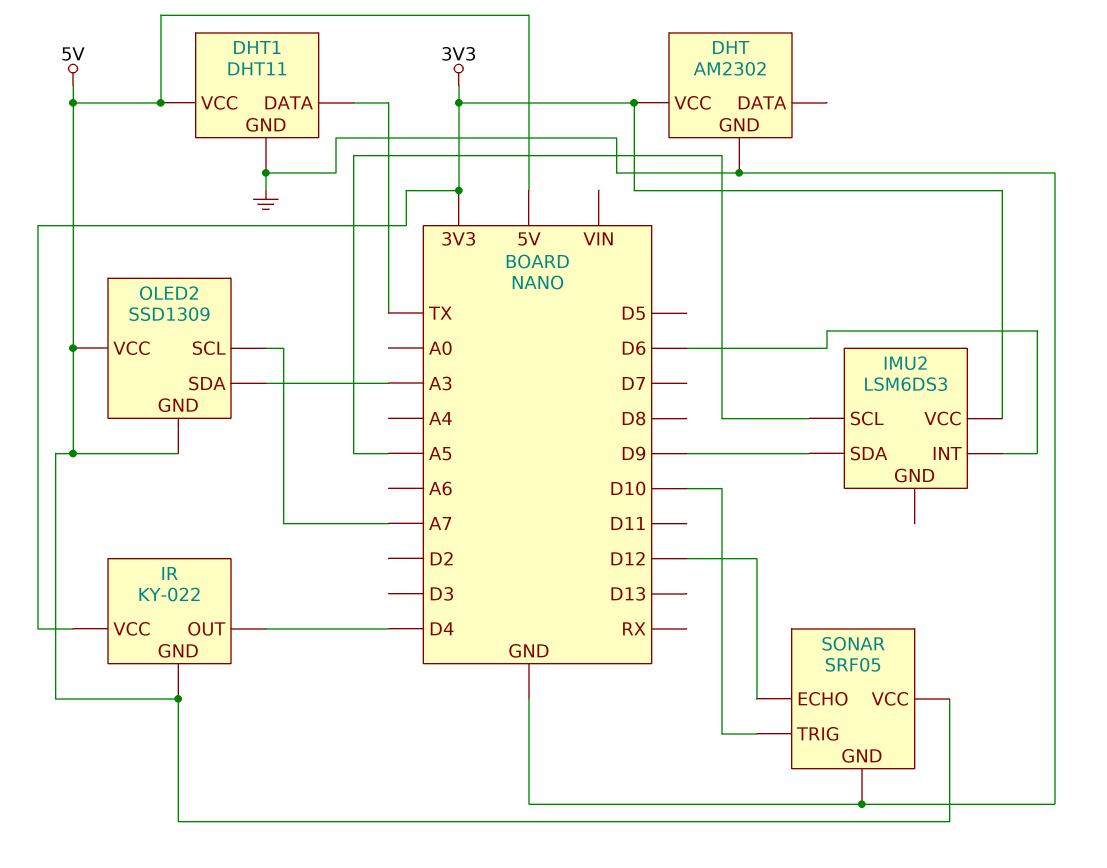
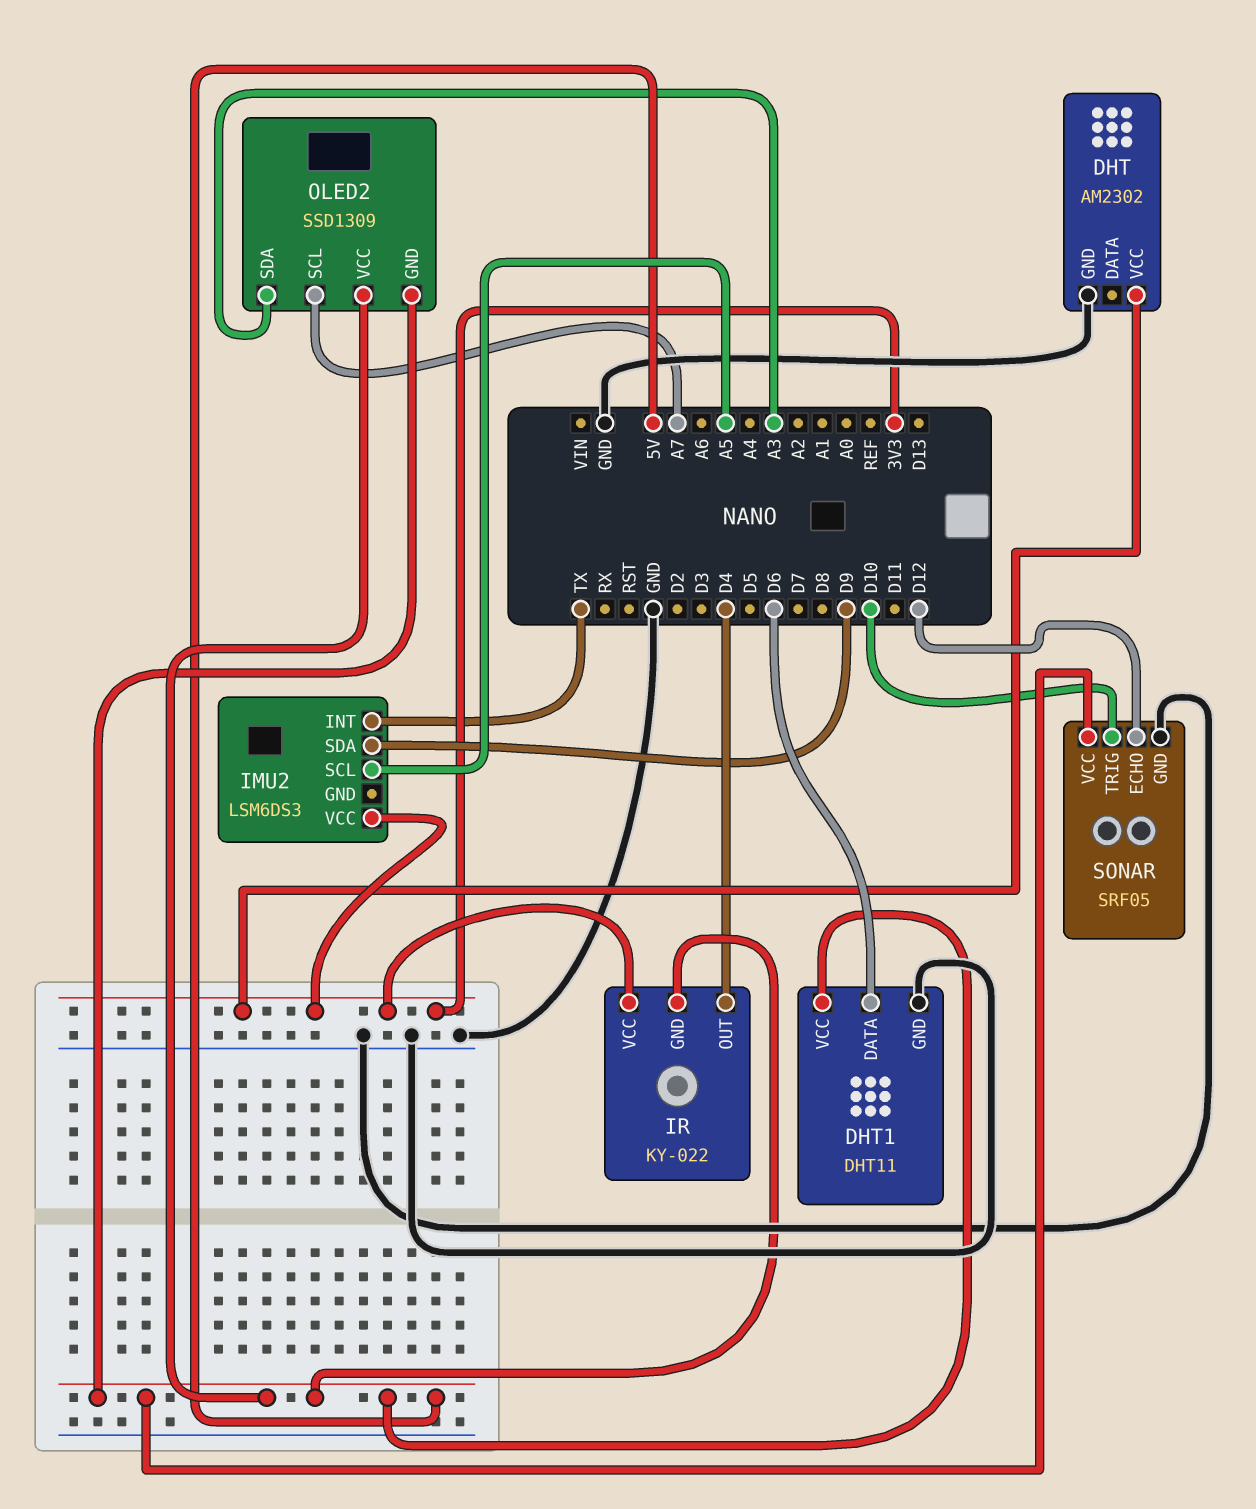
DHT1 pin DATA: TX -> D6
IMU2 pin INT: D6 -> TX

